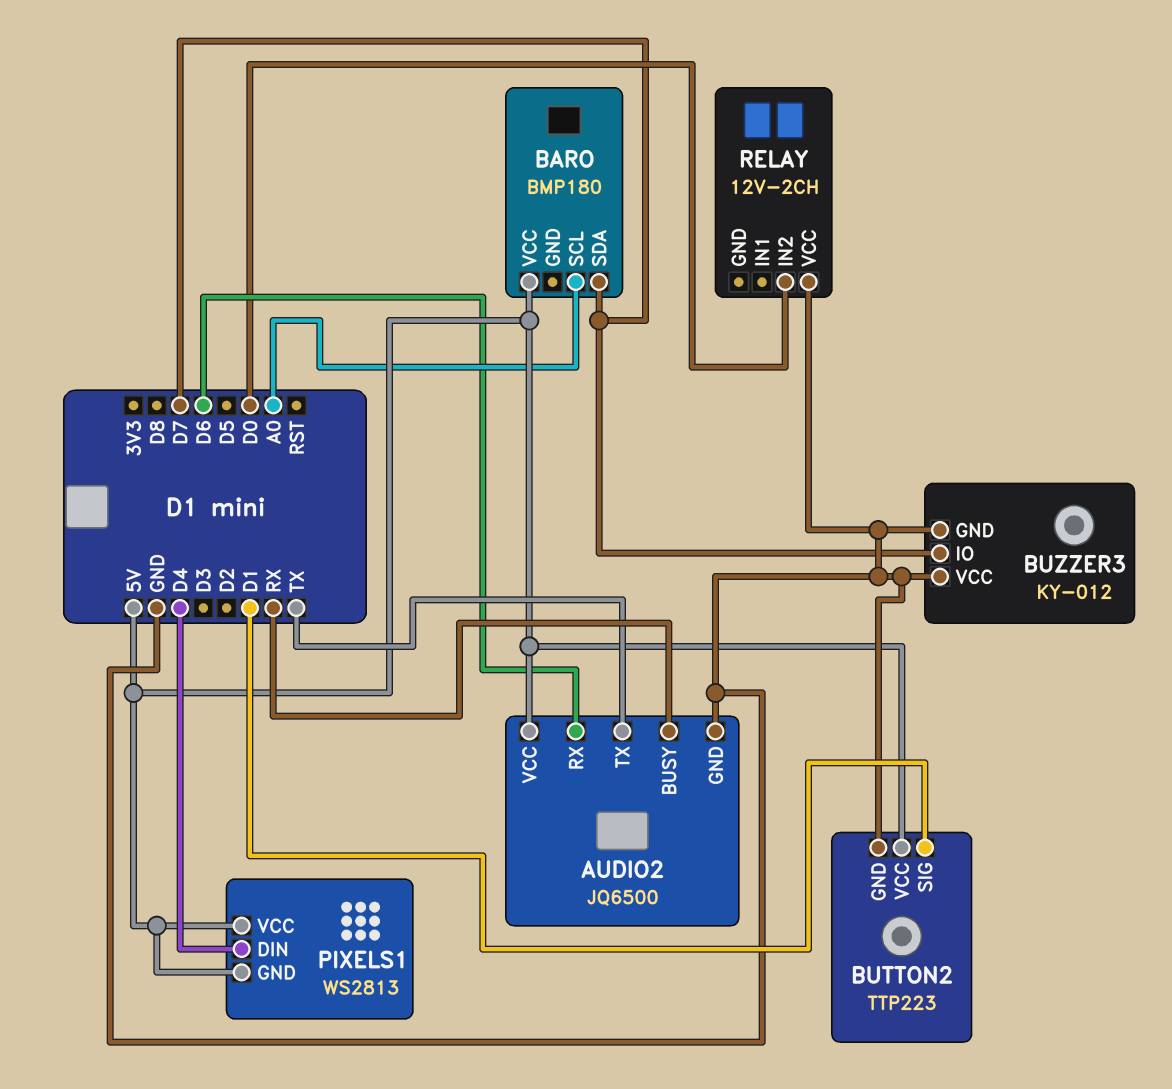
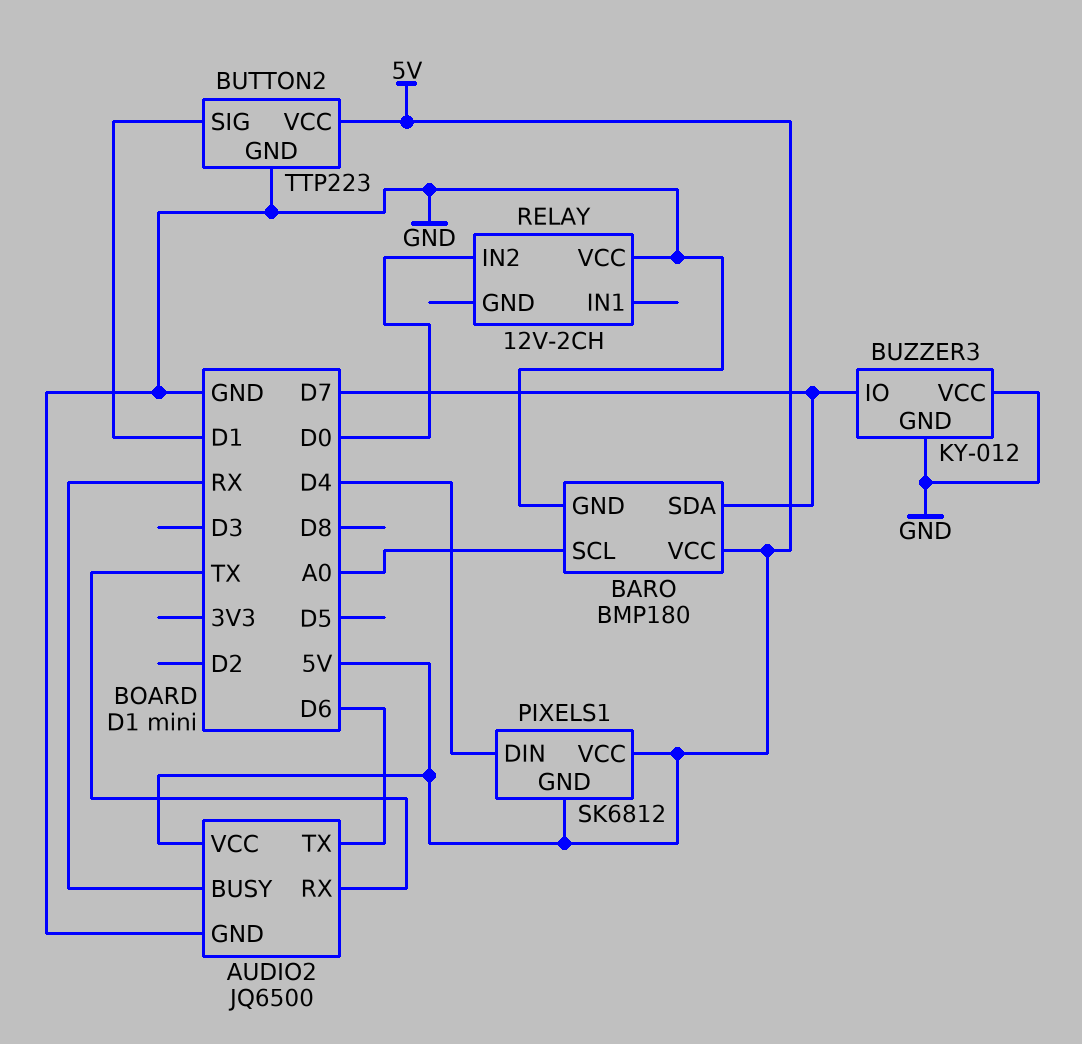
AUDIO2 pin RX: D6 -> TX
AUDIO2 pin TX: TX -> D6
BARO pin GND: none -> GND
PIXELS1: WS2813 -> SK6812

